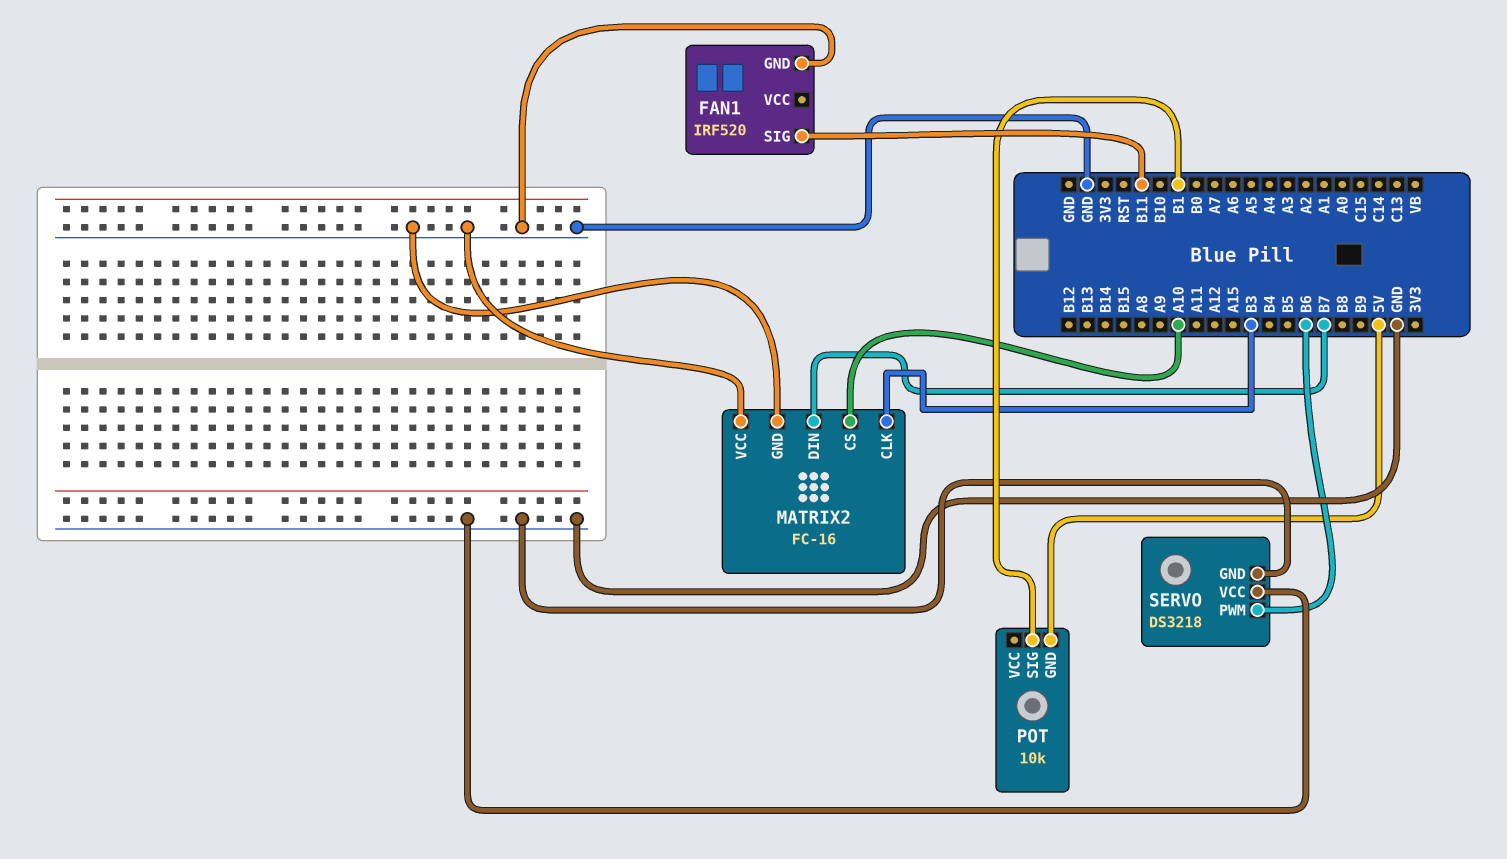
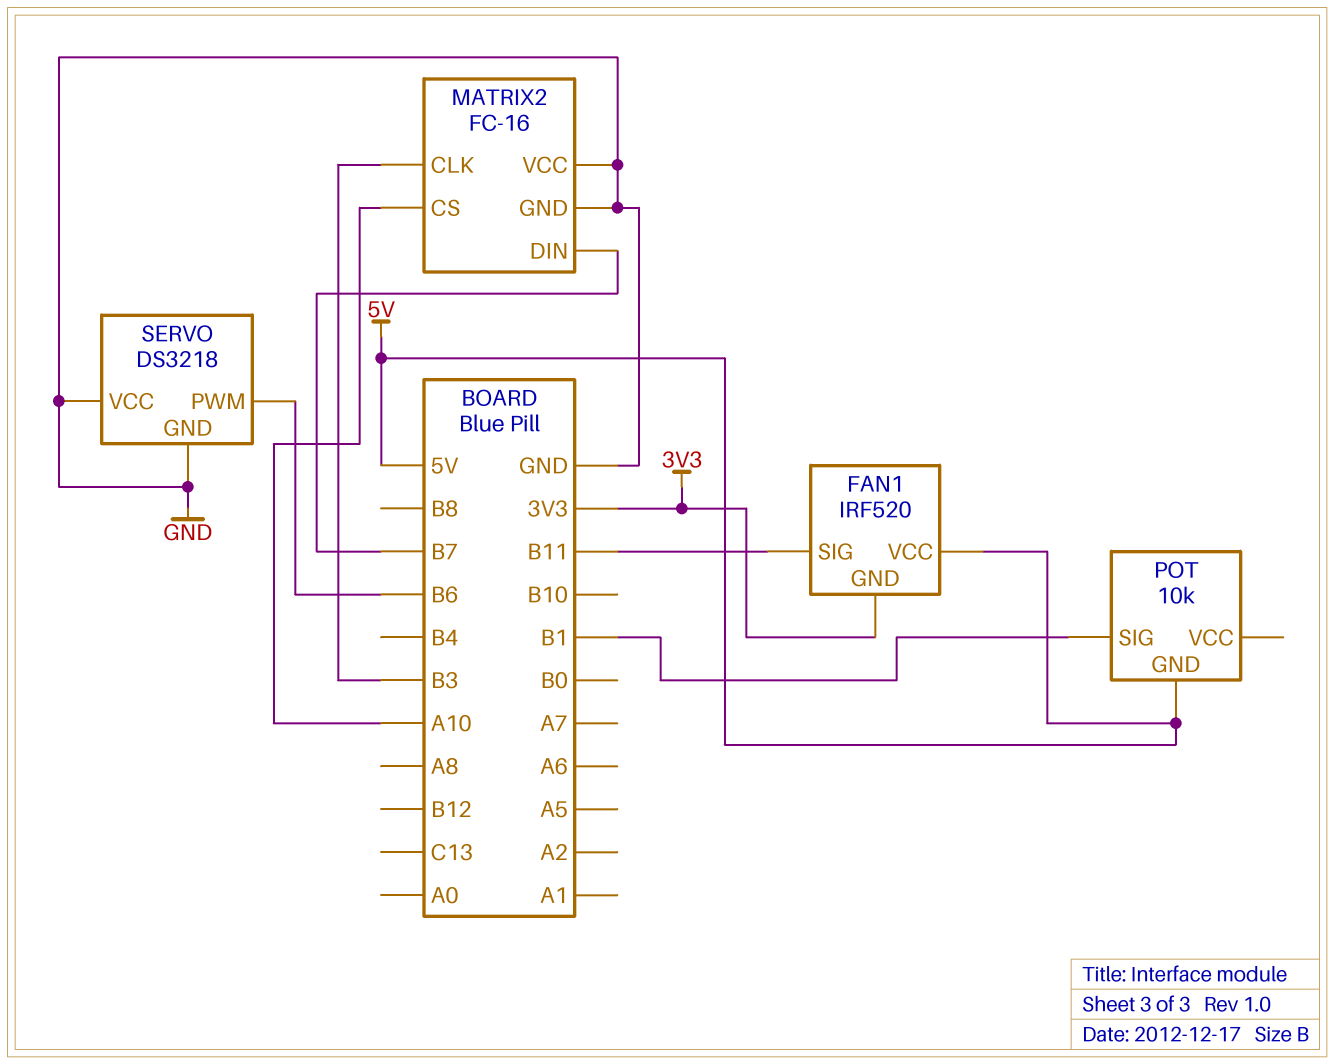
FAN1 pin GND: GND -> 3V3
FAN1 pin VCC: none -> 5V

